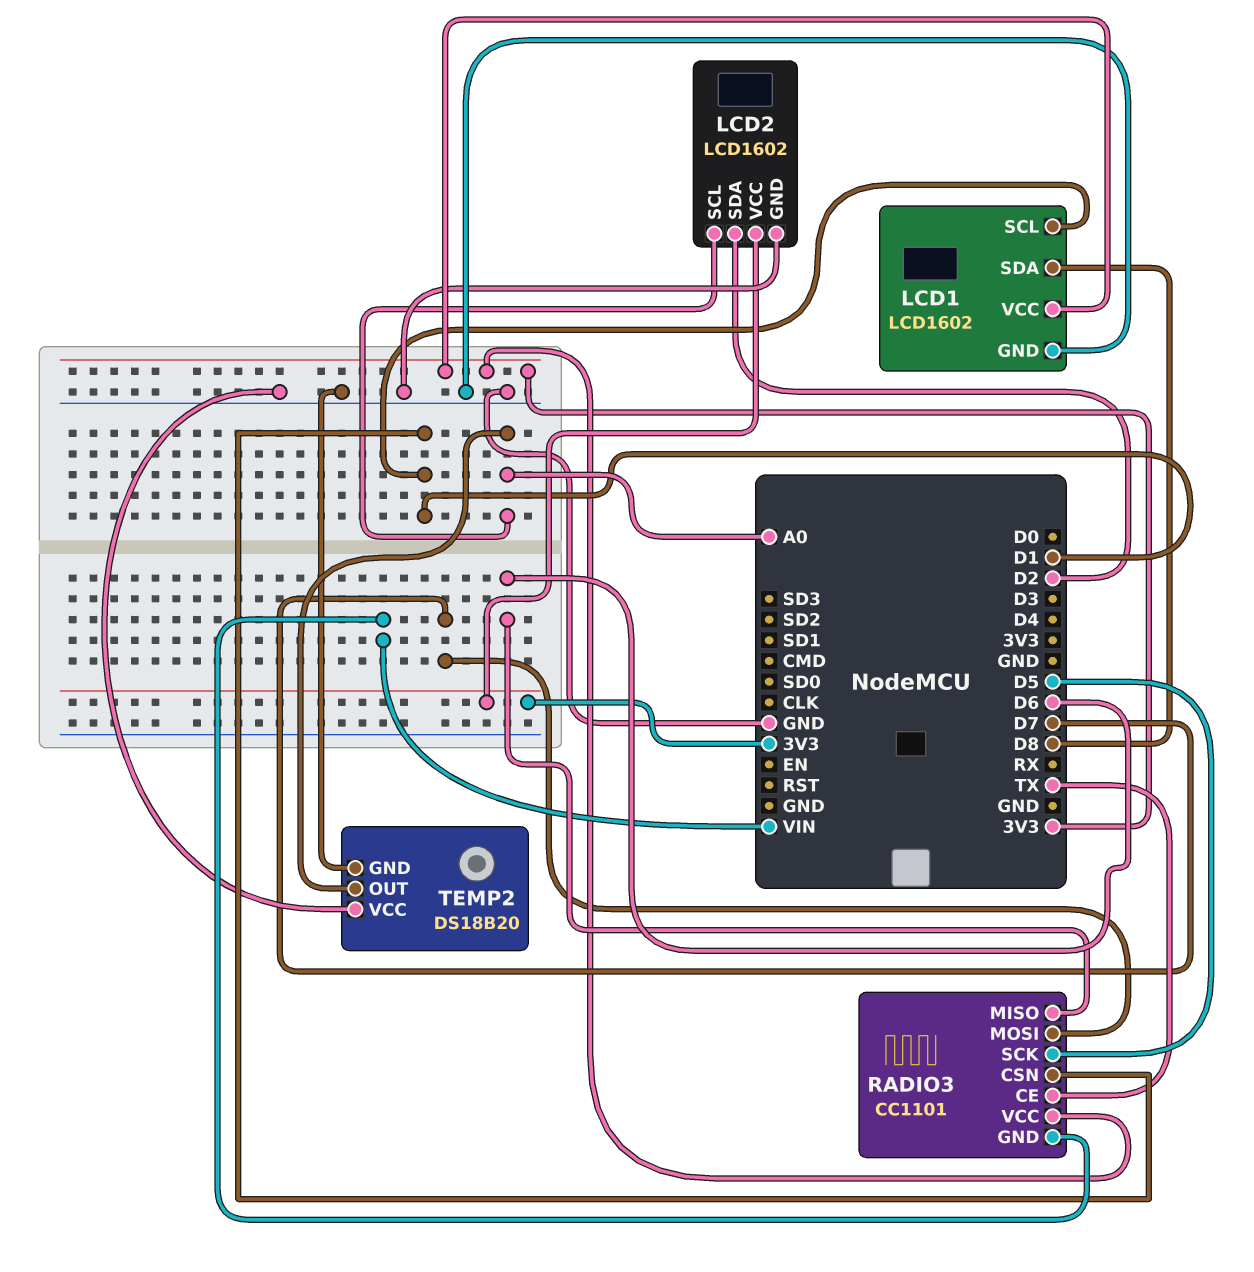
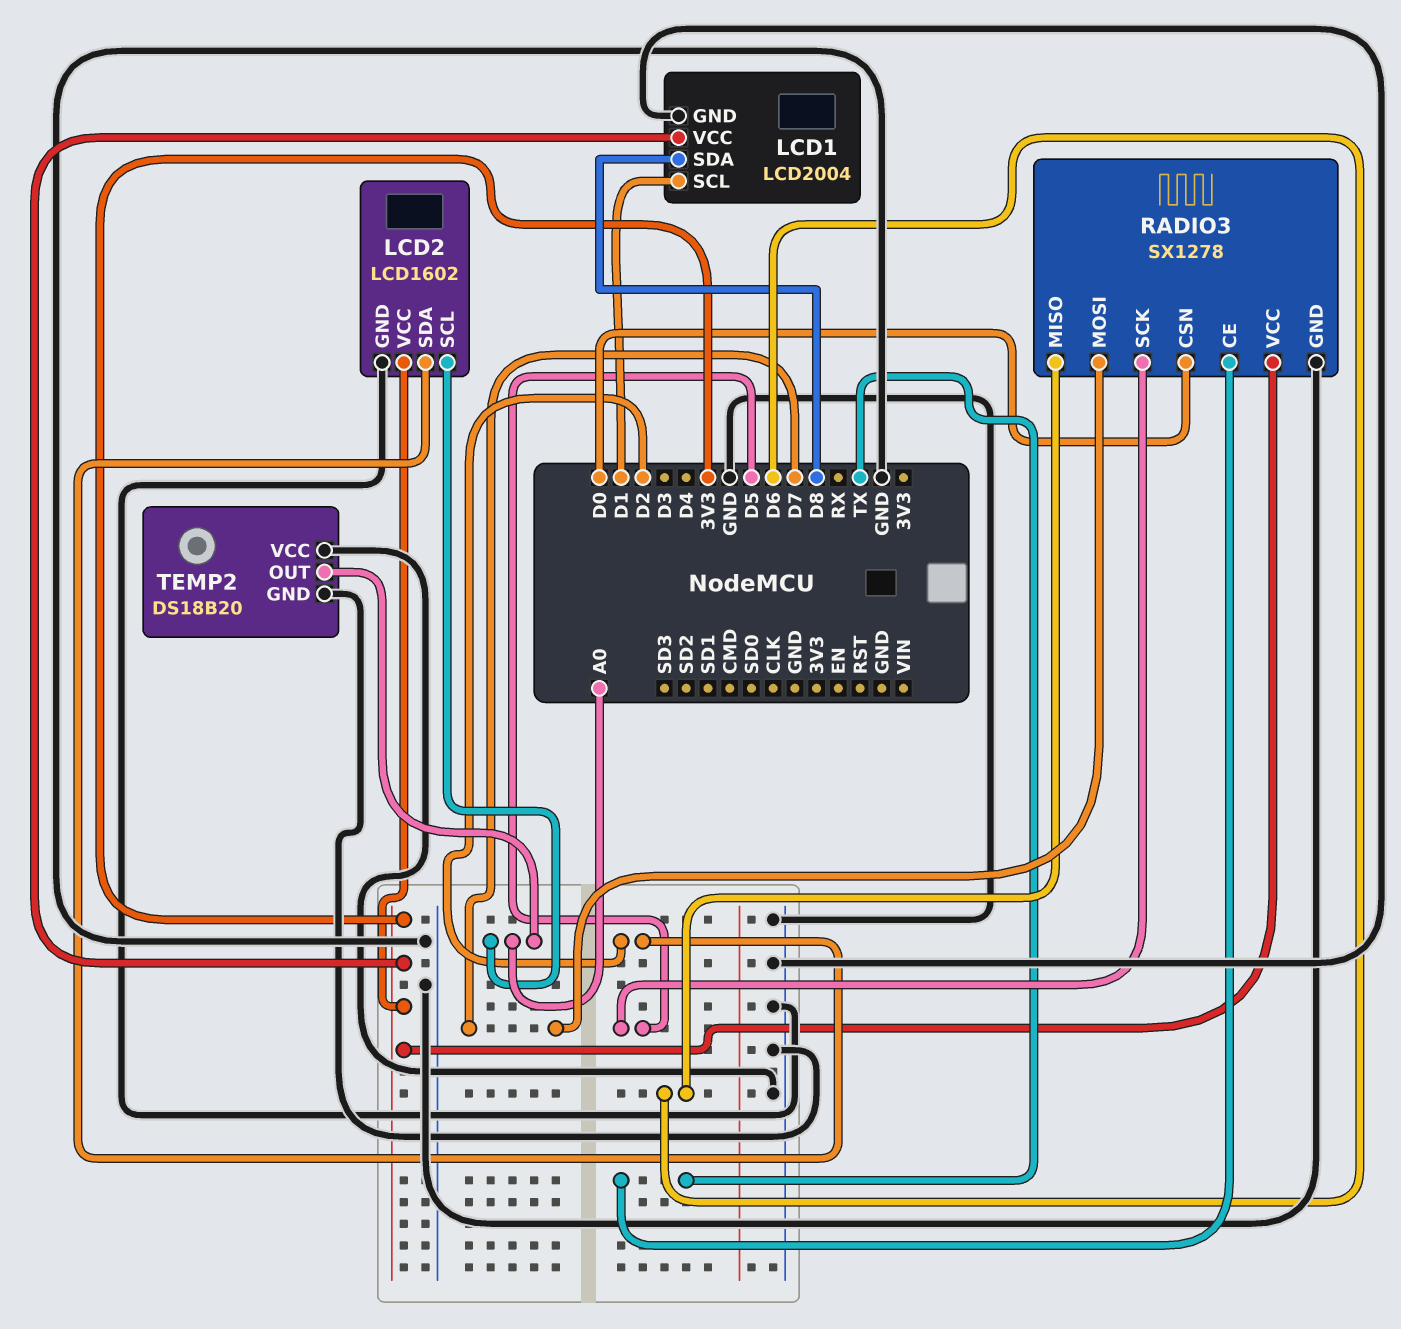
LCD1: LCD1602 -> LCD2004
RADIO3: CC1101 -> SX1278
RADIO3 pin CSN: D1 -> D0
RADIO3 pin GND: VIN -> GND

